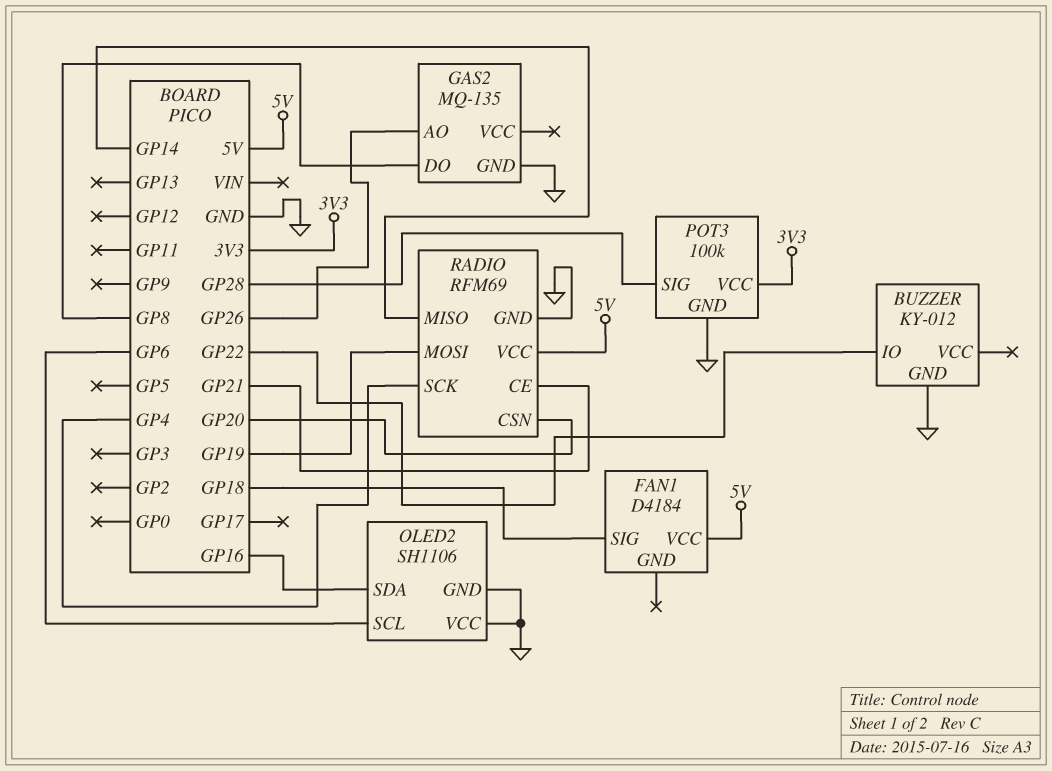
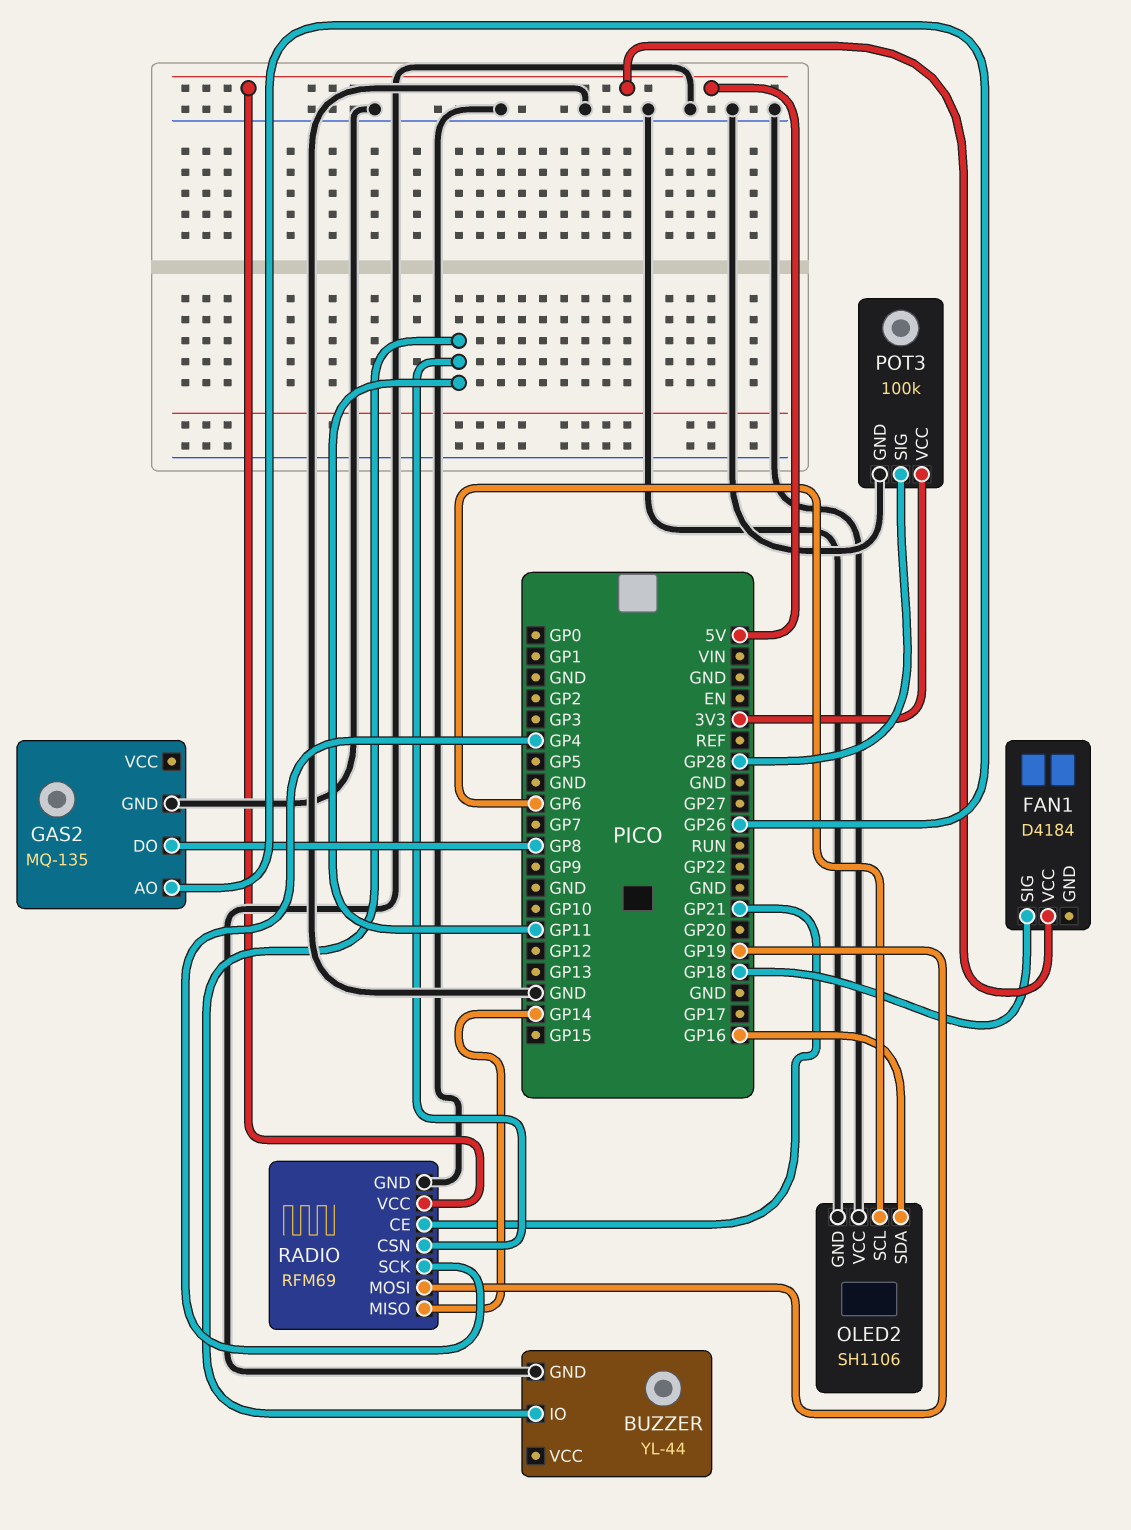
BUZZER: KY-012 -> YL-44
BUZZER pin IO: GP22 -> GP11
RADIO pin CSN: GP20 -> GP11

